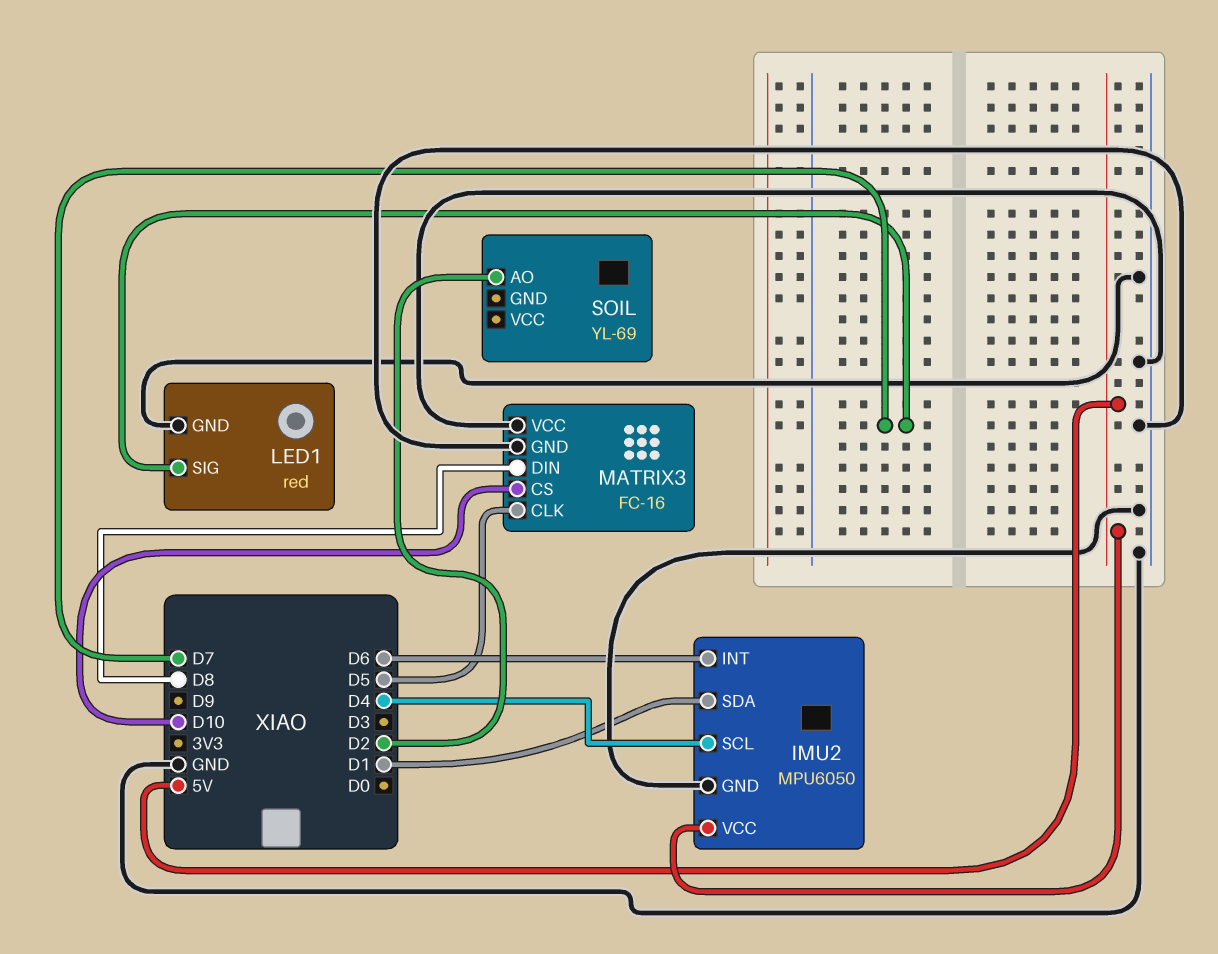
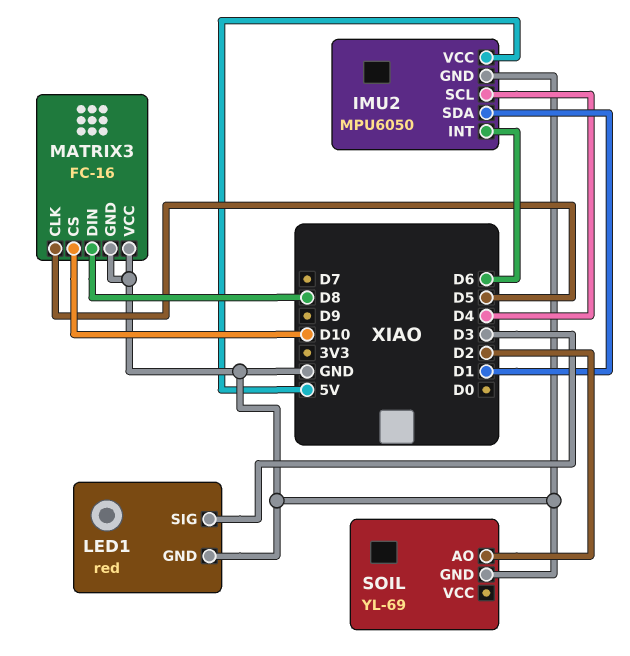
LED1 pin SIG: D7 -> D3
SOIL pin GND: none -> GND

